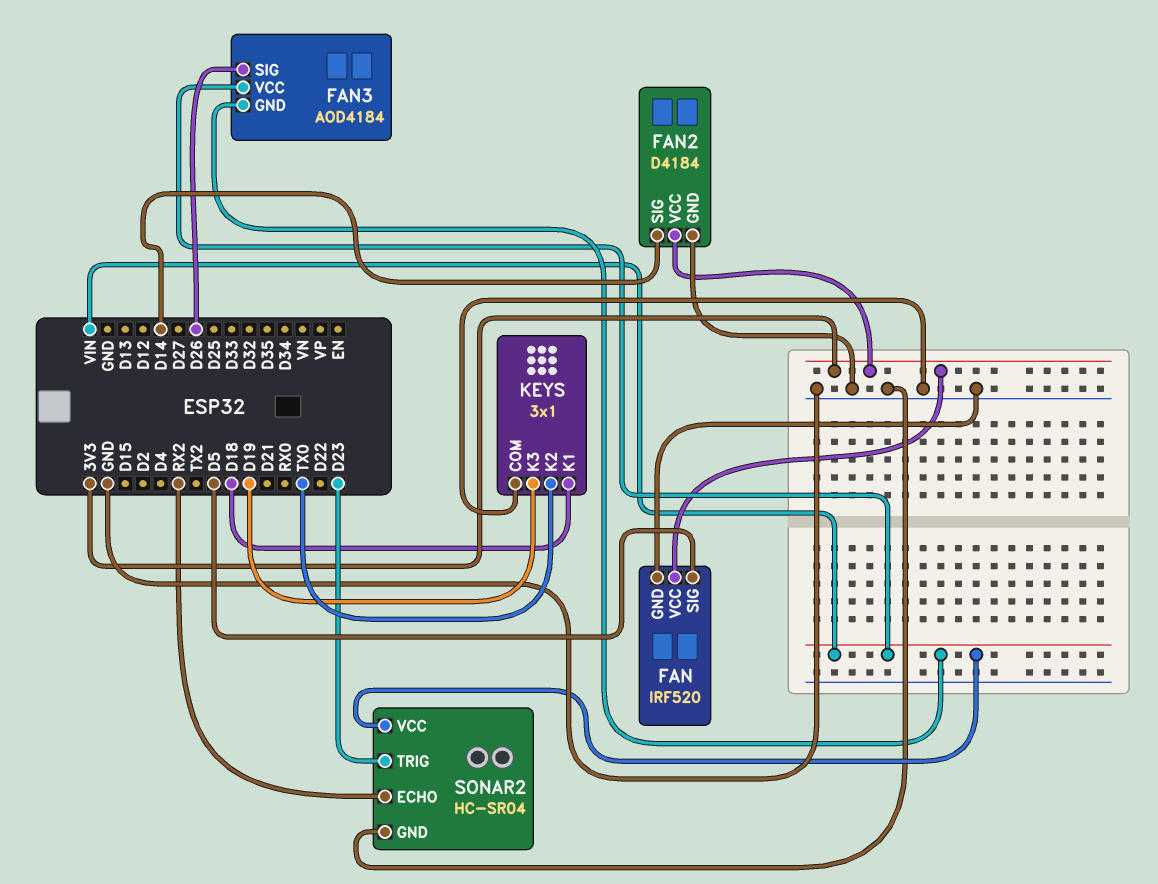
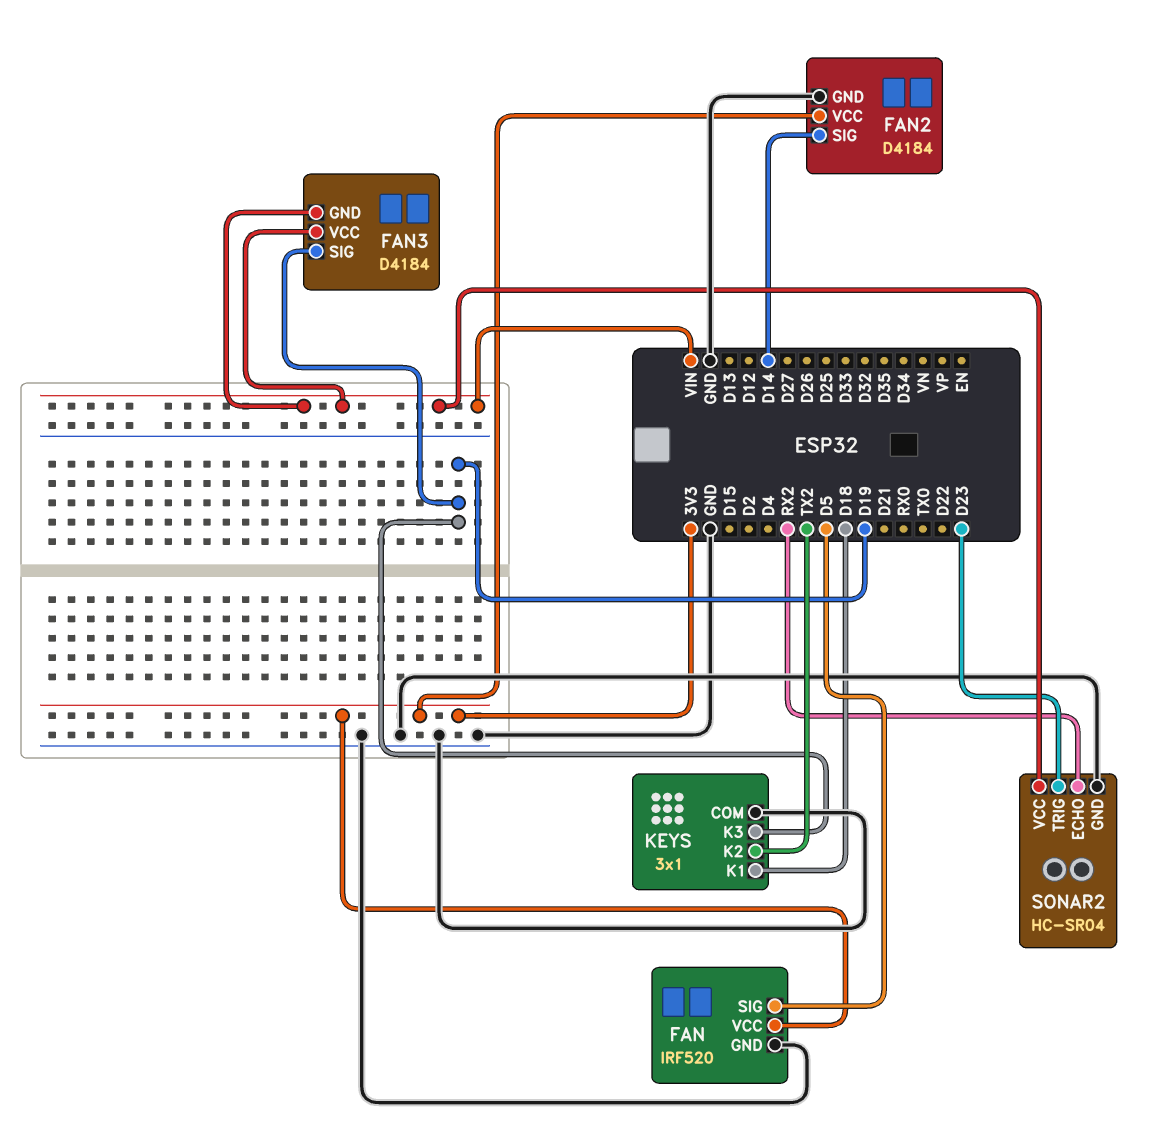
FAN3: AOD4184 -> D4184
FAN3 pin SIG: D26 -> D19
KEYS pin K2: TX0 -> TX2

